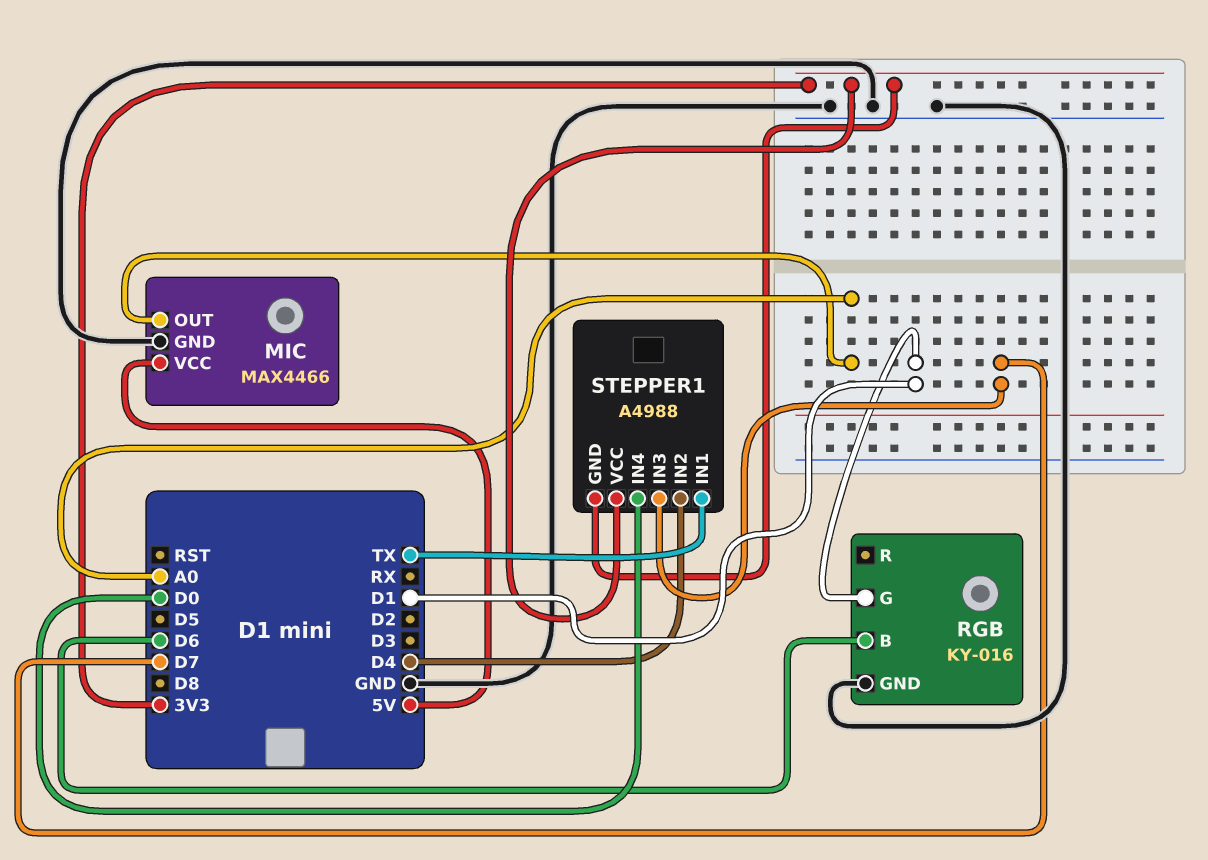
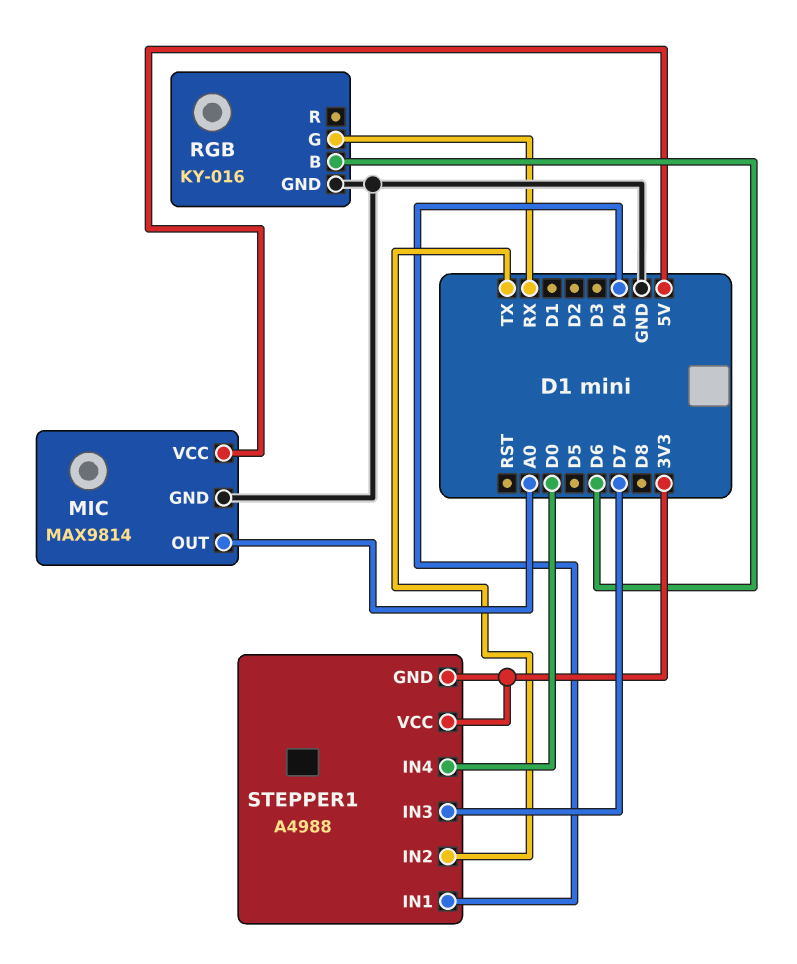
MIC: MAX4466 -> MAX9814
RGB pin G: D1 -> RX
STEPPER1 pin IN1: TX -> D4
STEPPER1 pin IN2: D4 -> TX

